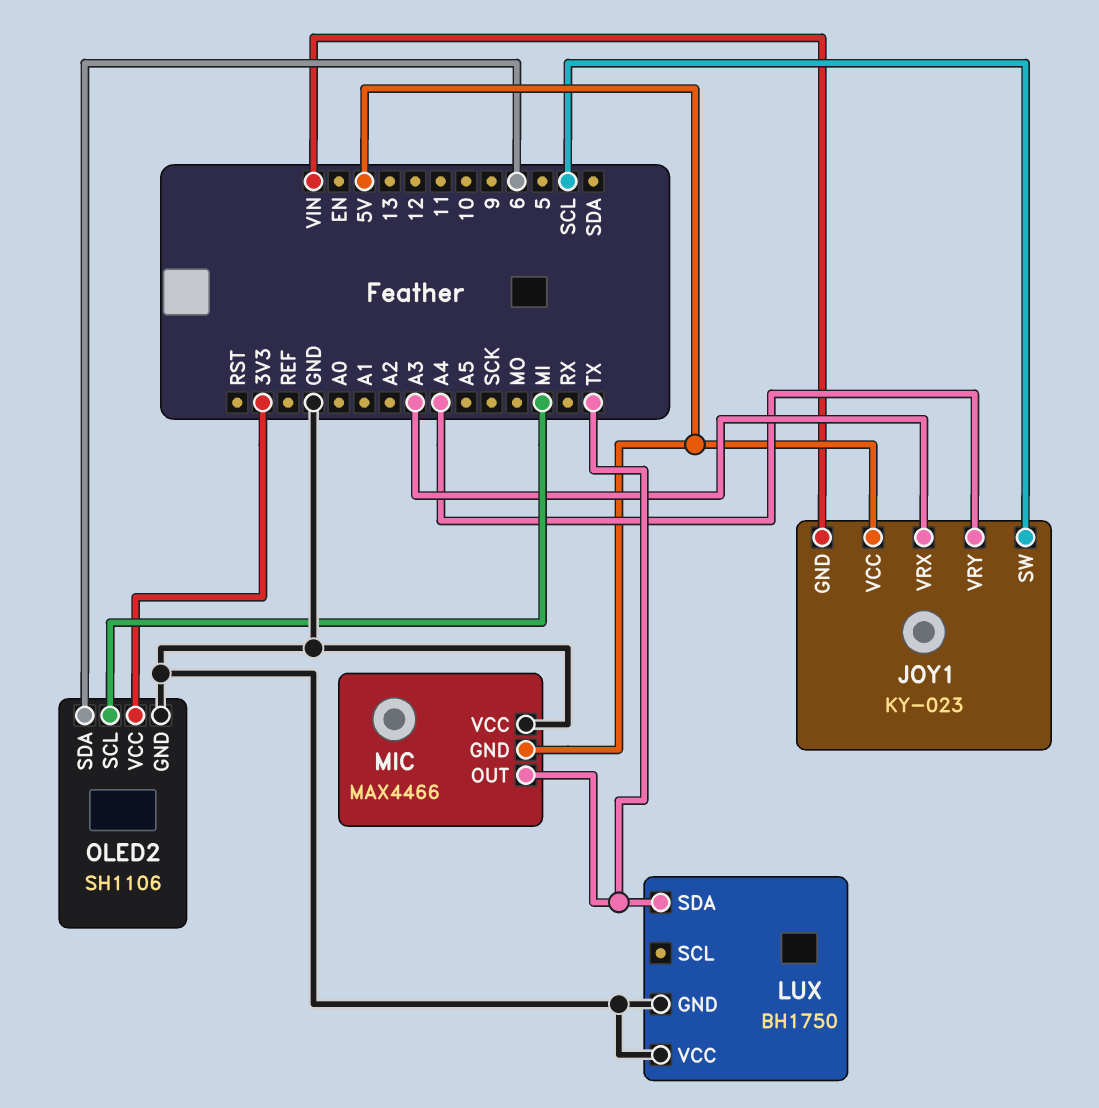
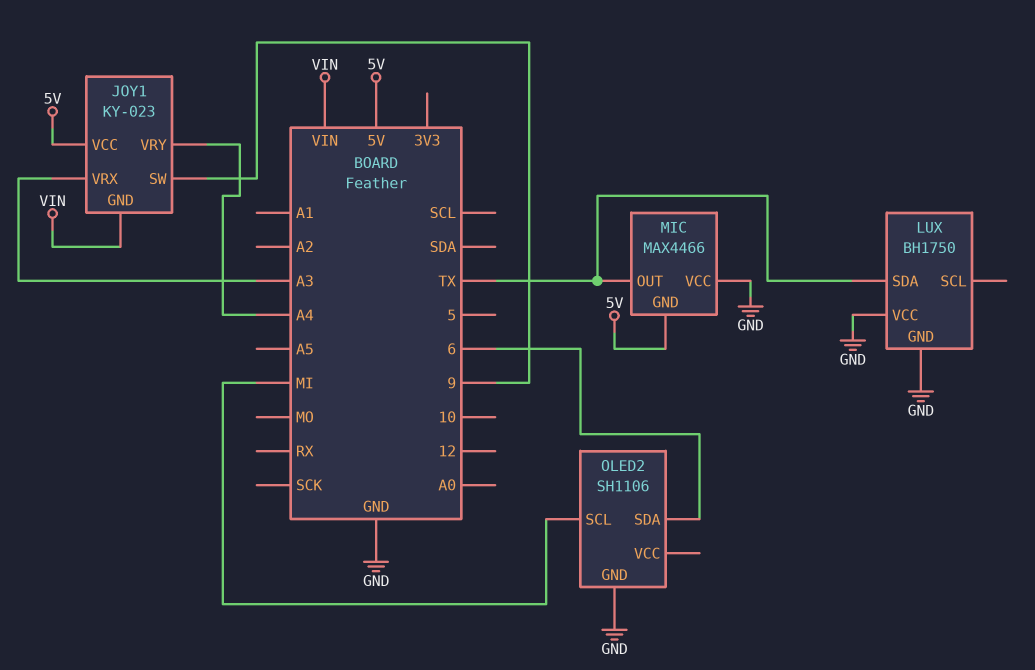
JOY1 pin SW: SCL -> 9
OLED2 pin VCC: 3V3 -> none

